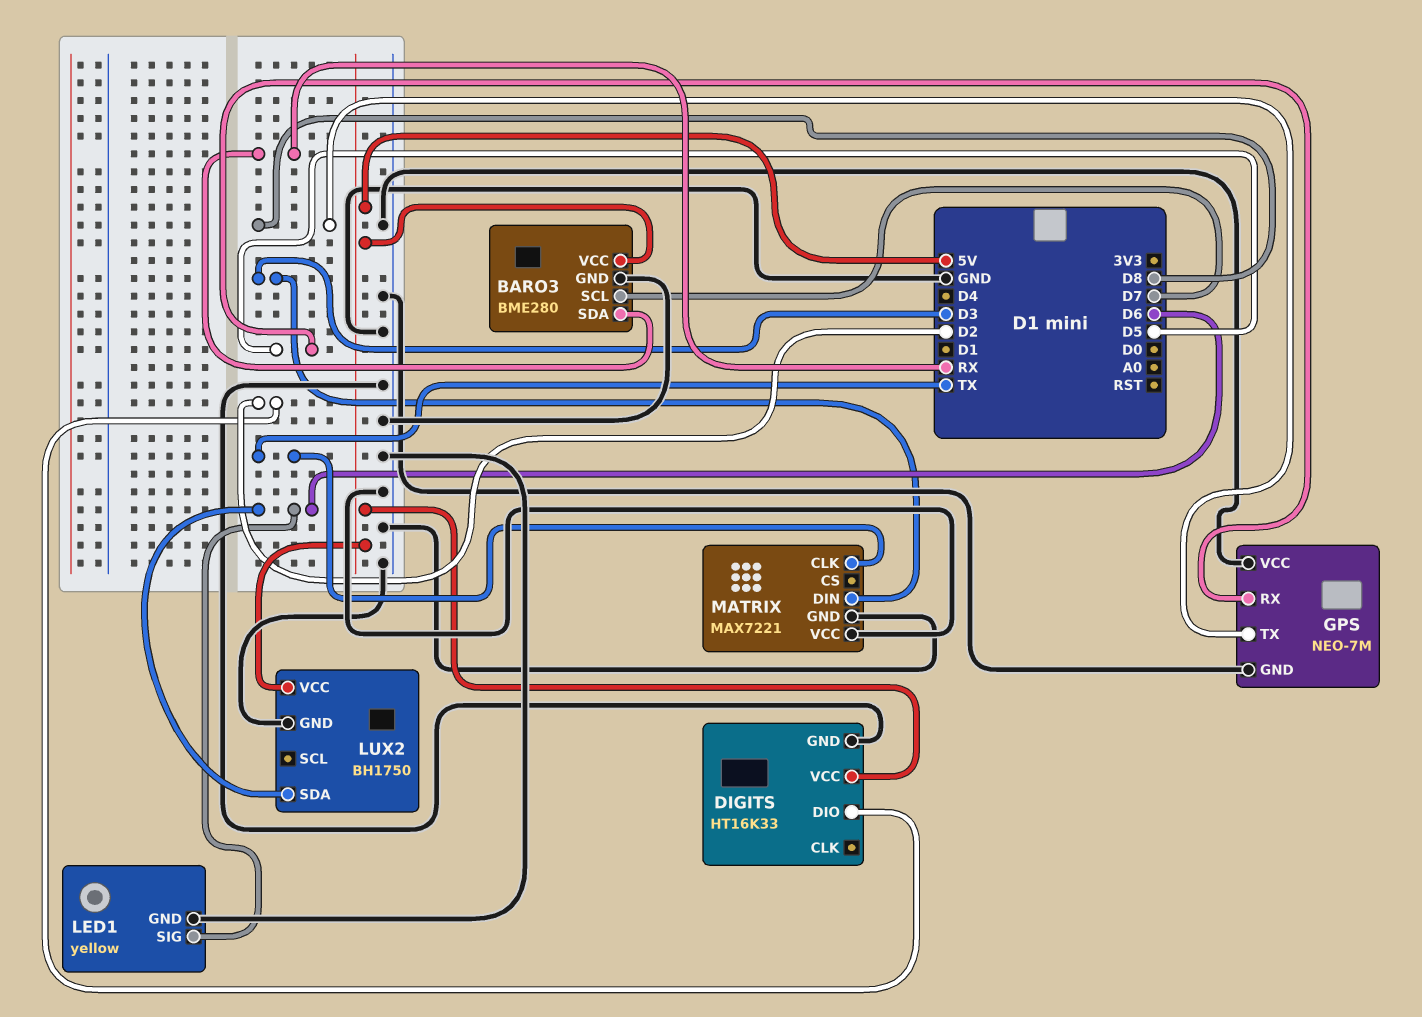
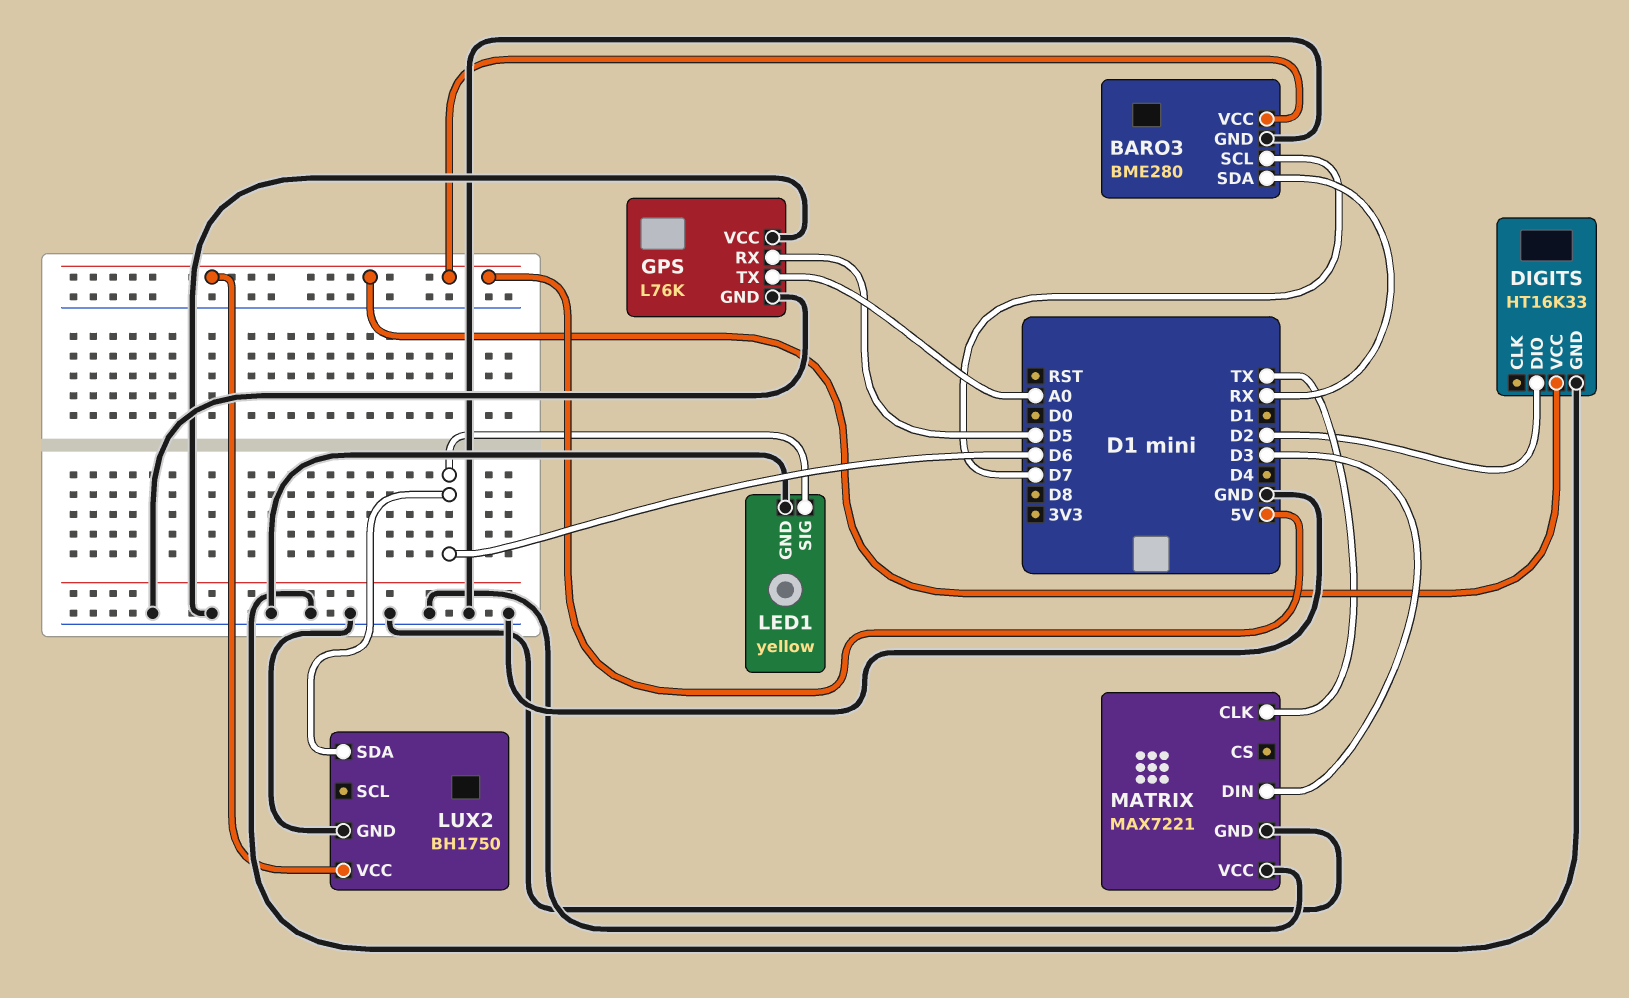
GPS: NEO-7M -> L76K
GPS pin TX: D8 -> A0

